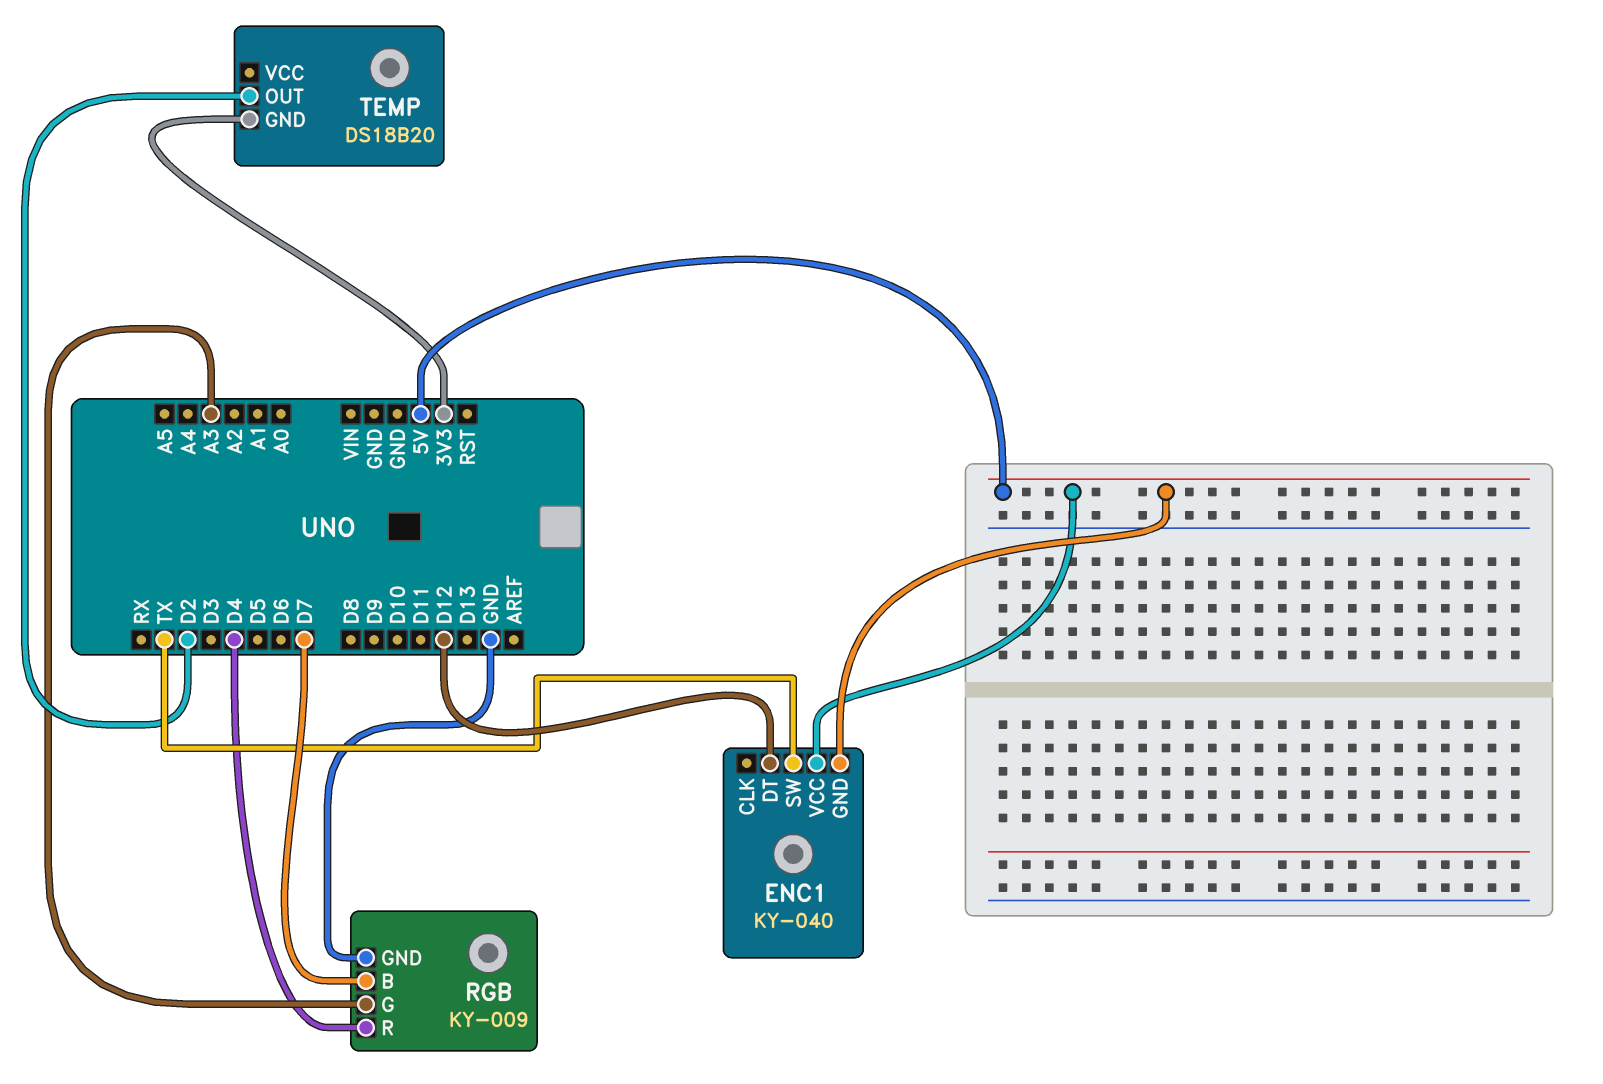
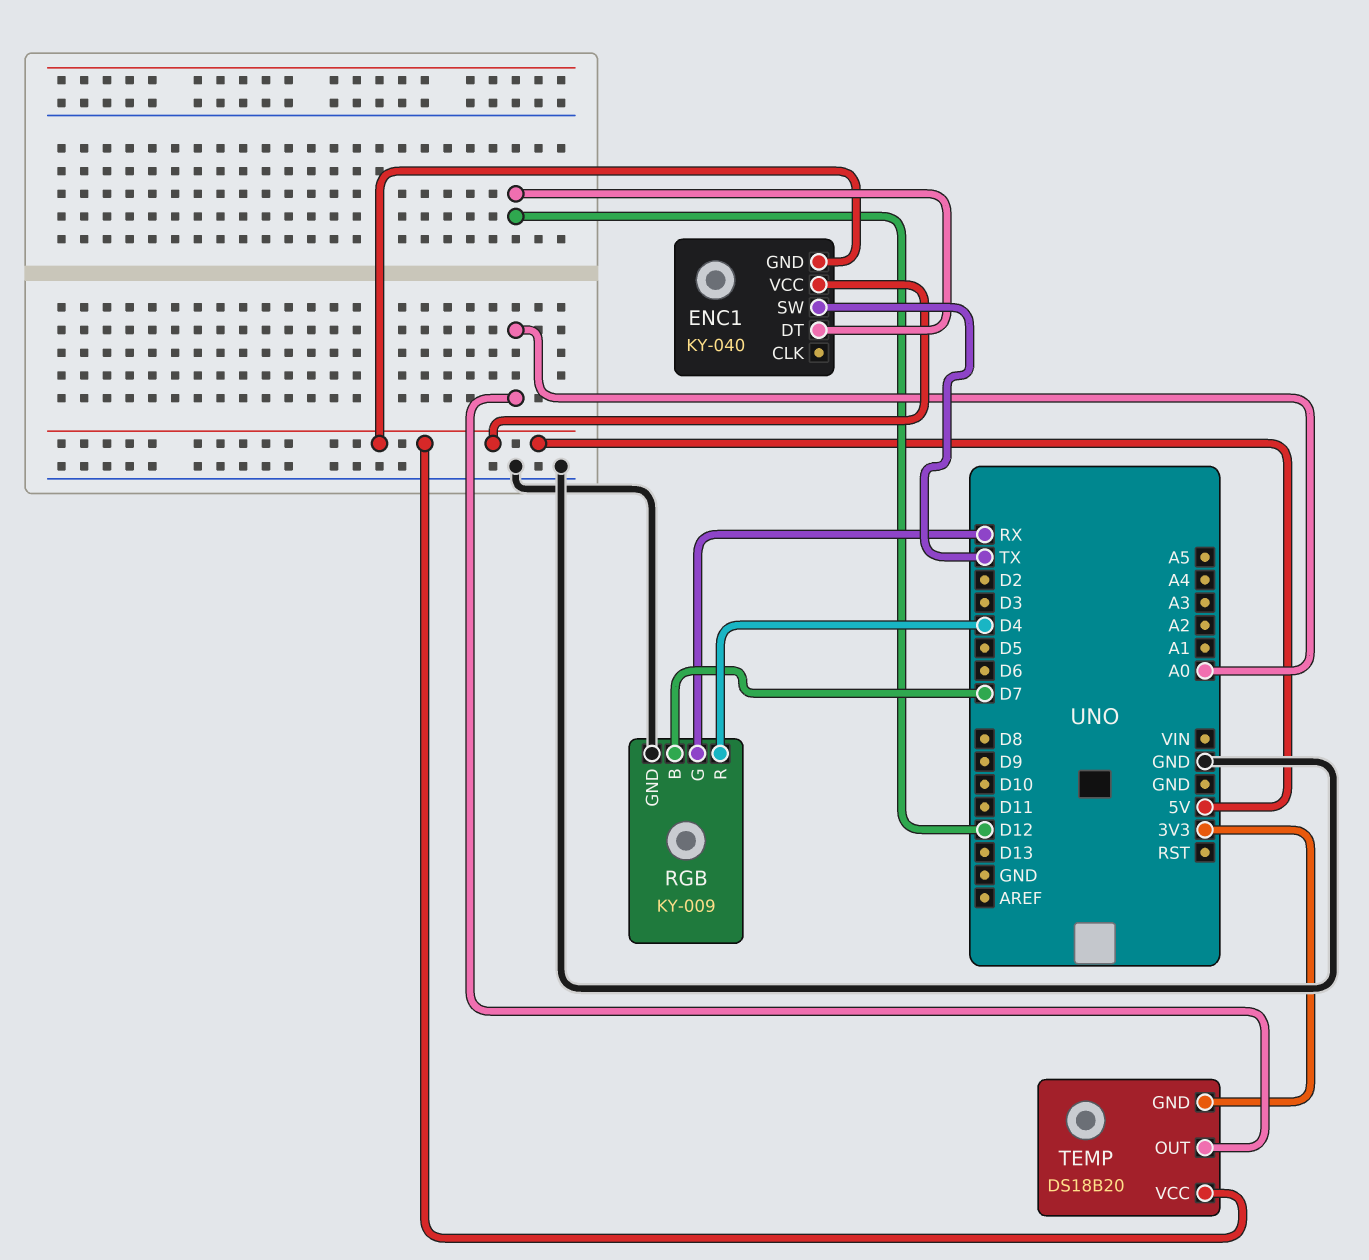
RGB pin G: A3 -> RX
TEMP pin OUT: D2 -> A0
TEMP pin VCC: none -> 5V

